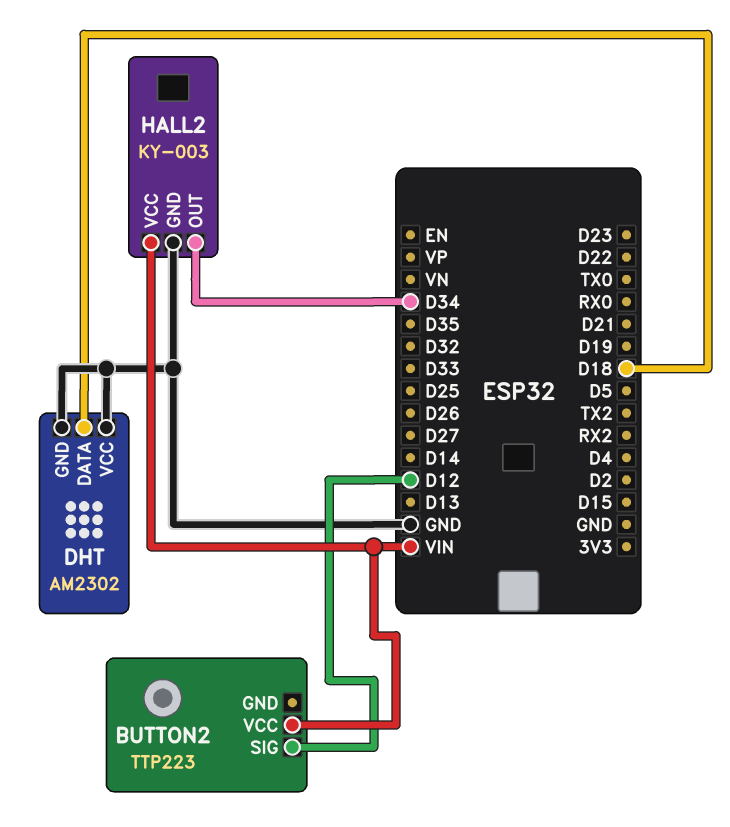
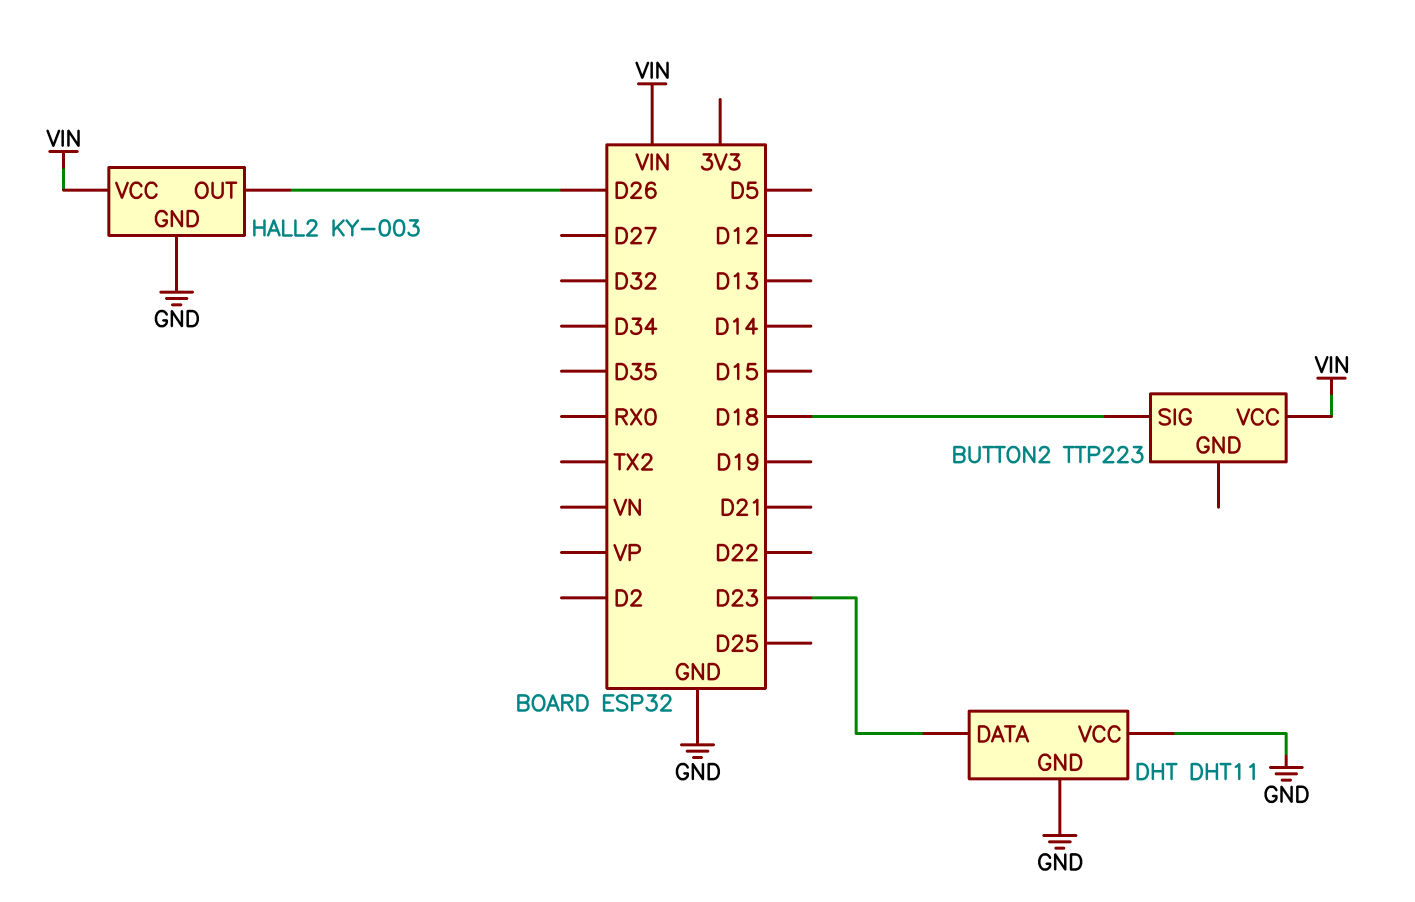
BUTTON2 pin SIG: D12 -> D18
DHT: AM2302 -> DHT11
DHT pin DATA: D18 -> D23
HALL2 pin OUT: D34 -> D26

